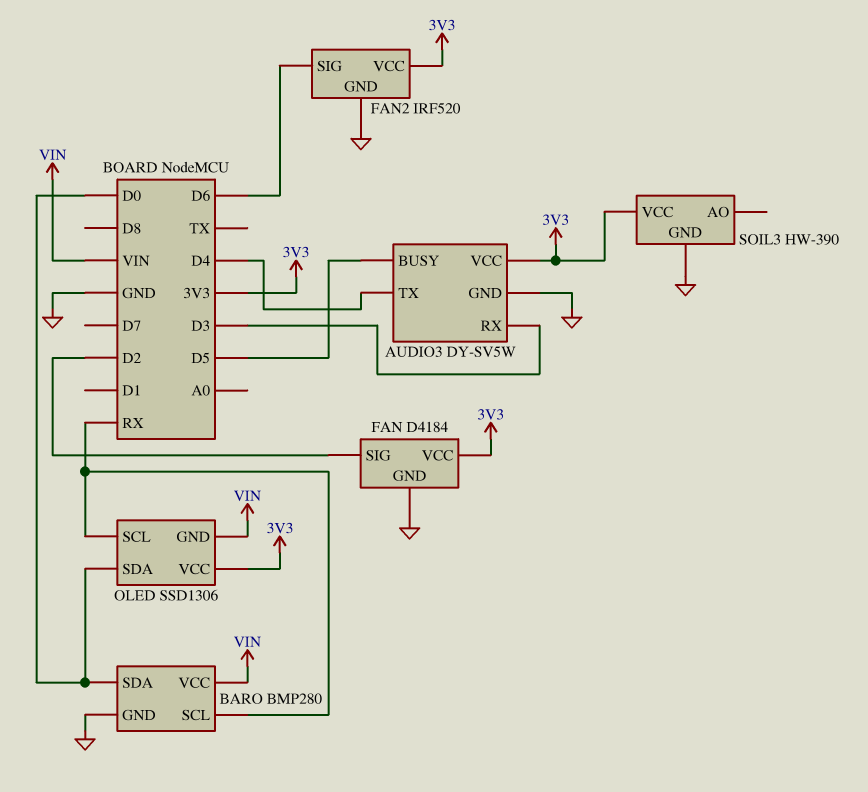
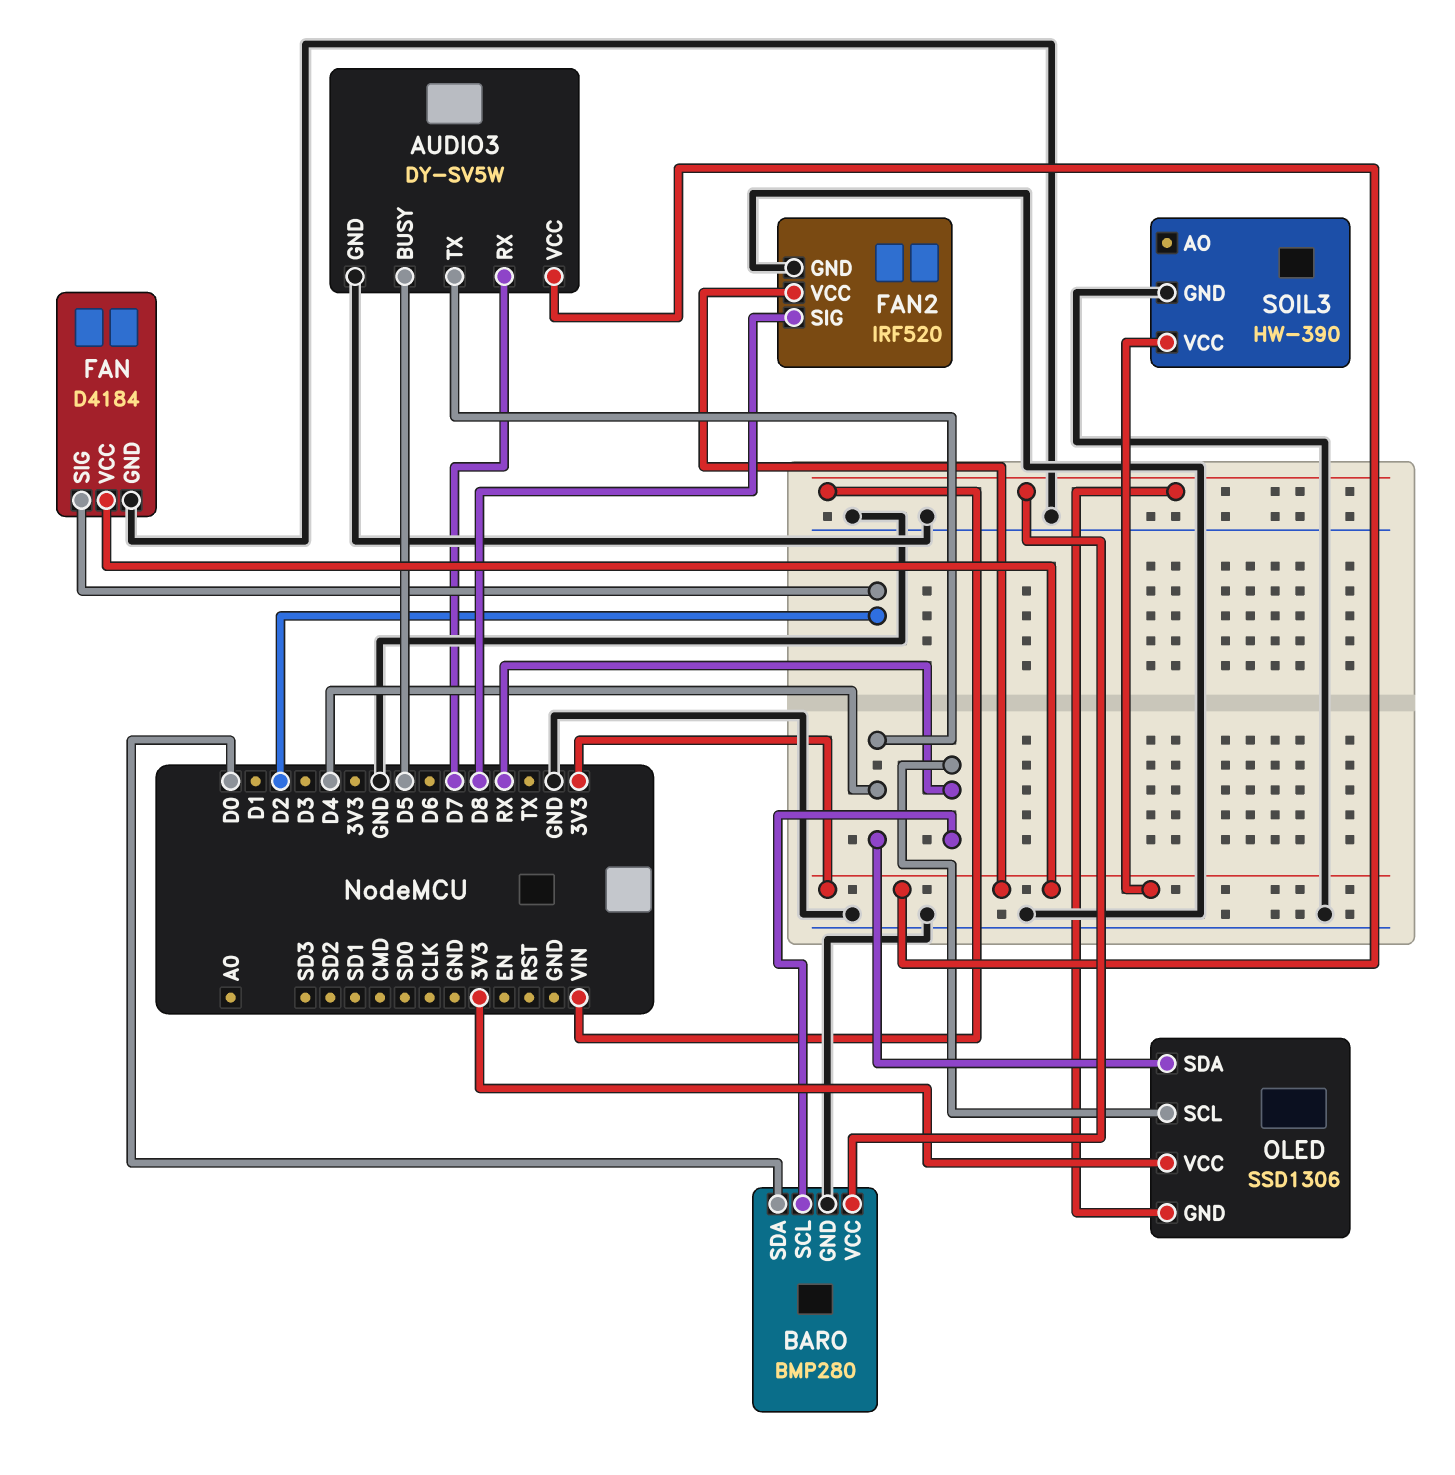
AUDIO3 pin RX: D3 -> D7
FAN2 pin SIG: D6 -> D8
OLED pin SDA: D0 -> D4

